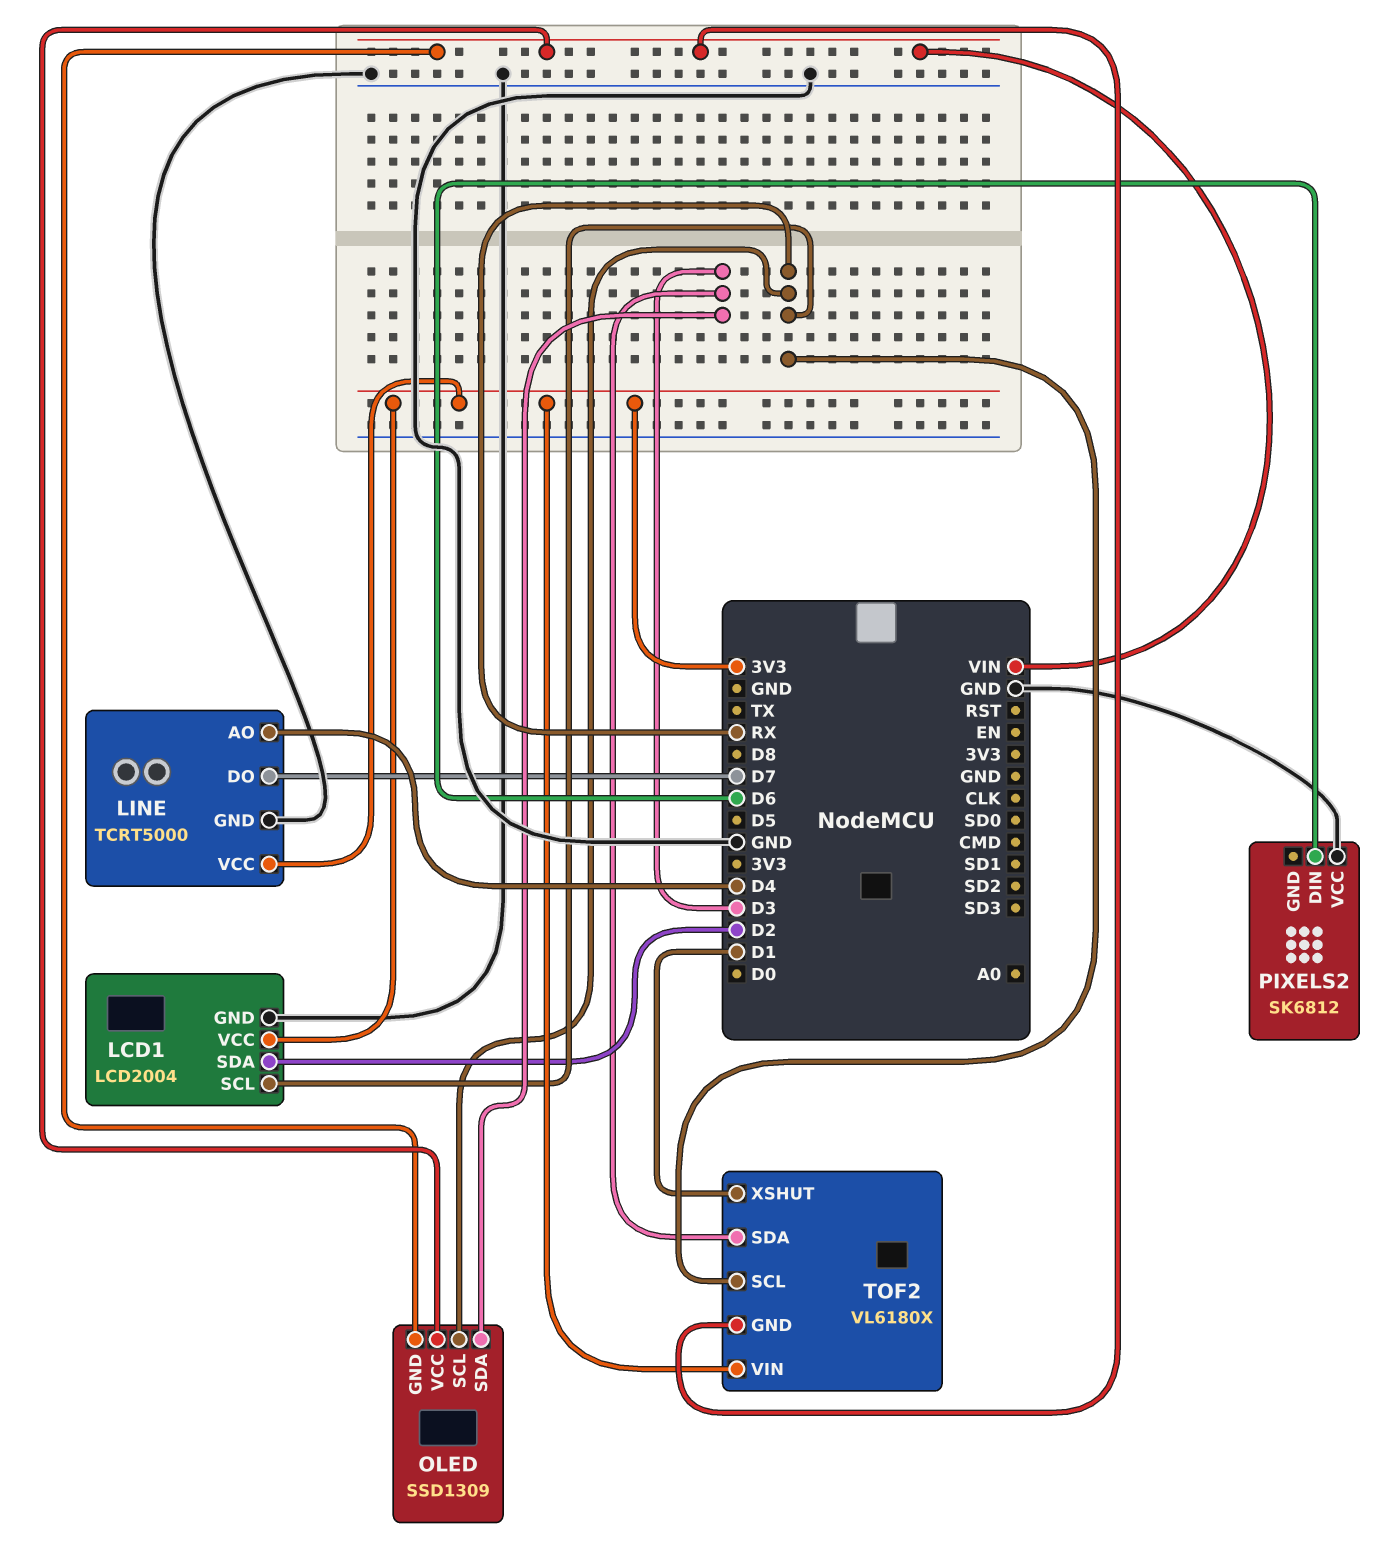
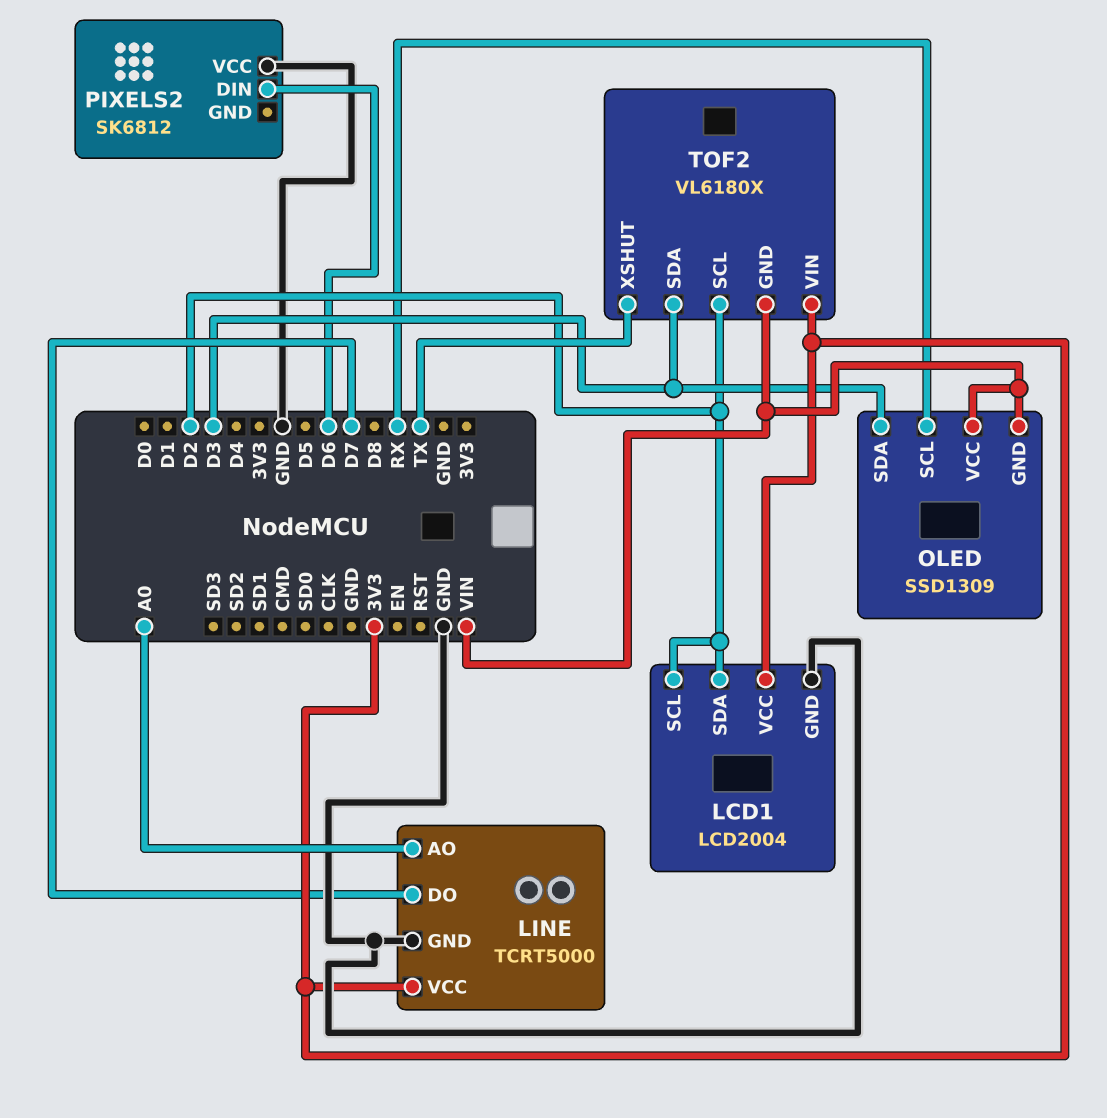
LCD1 pin SCL: RX -> D2
LINE pin AO: D4 -> A0
TOF2 pin SCL: RX -> D2
TOF2 pin XSHUT: D1 -> TX

